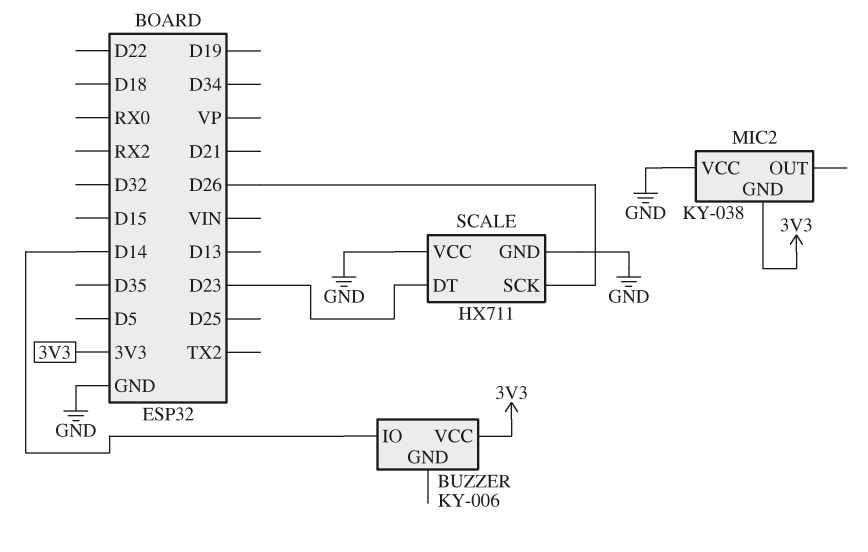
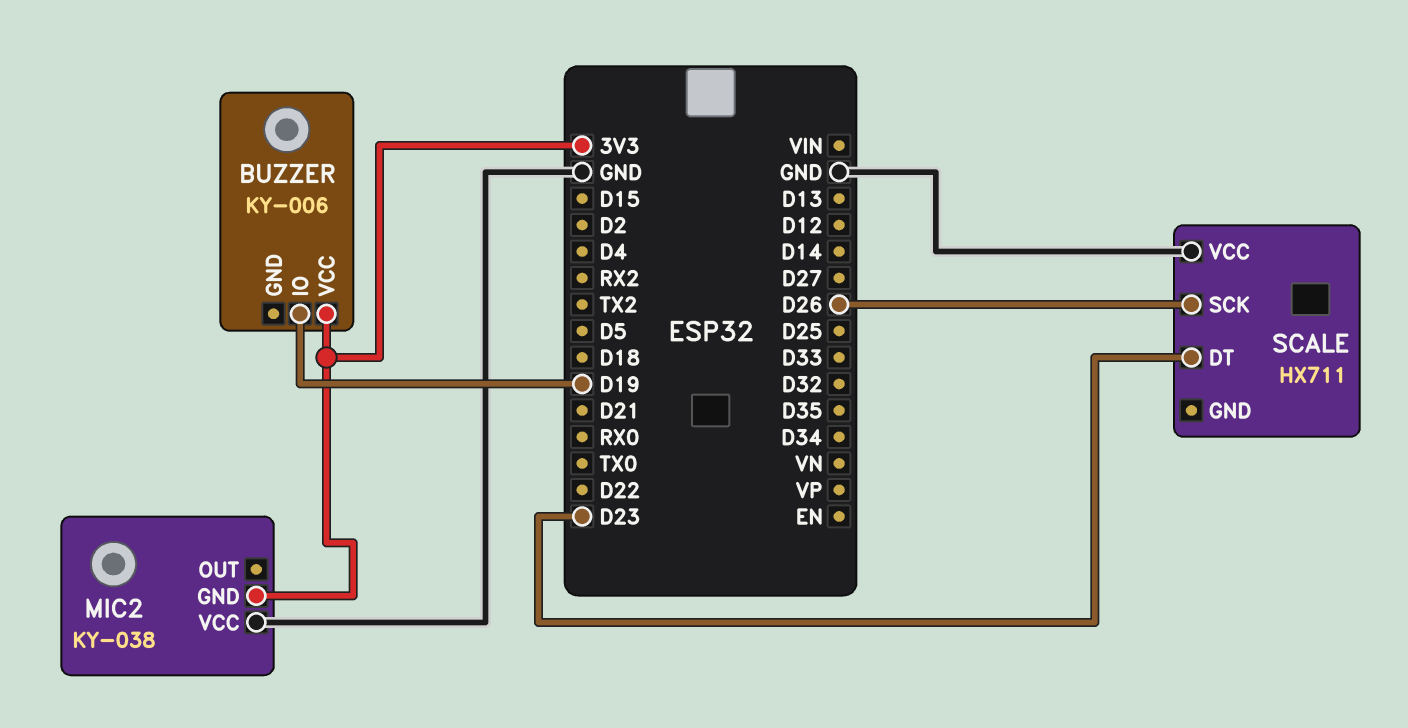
BUZZER pin IO: D14 -> D19
SCALE pin GND: GND -> none

